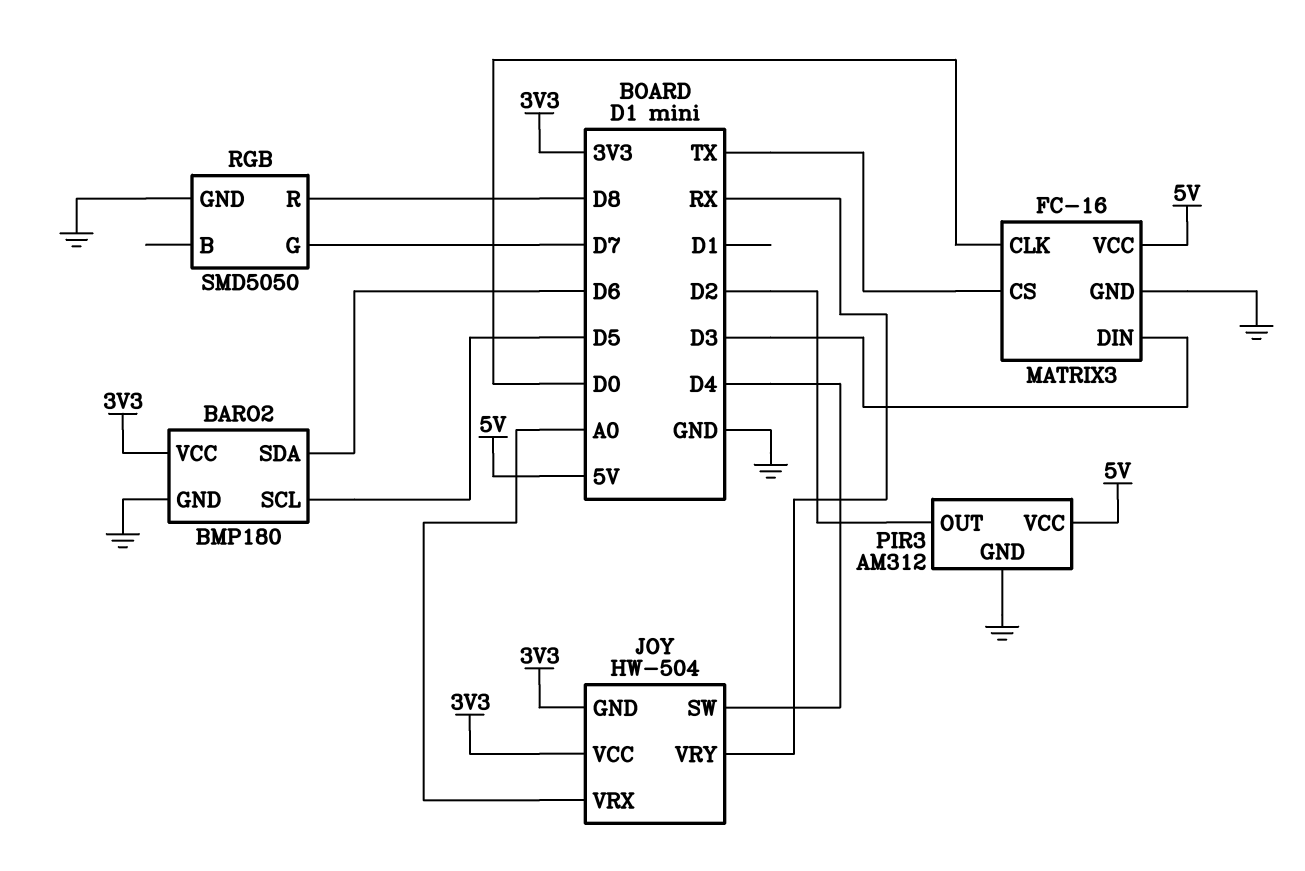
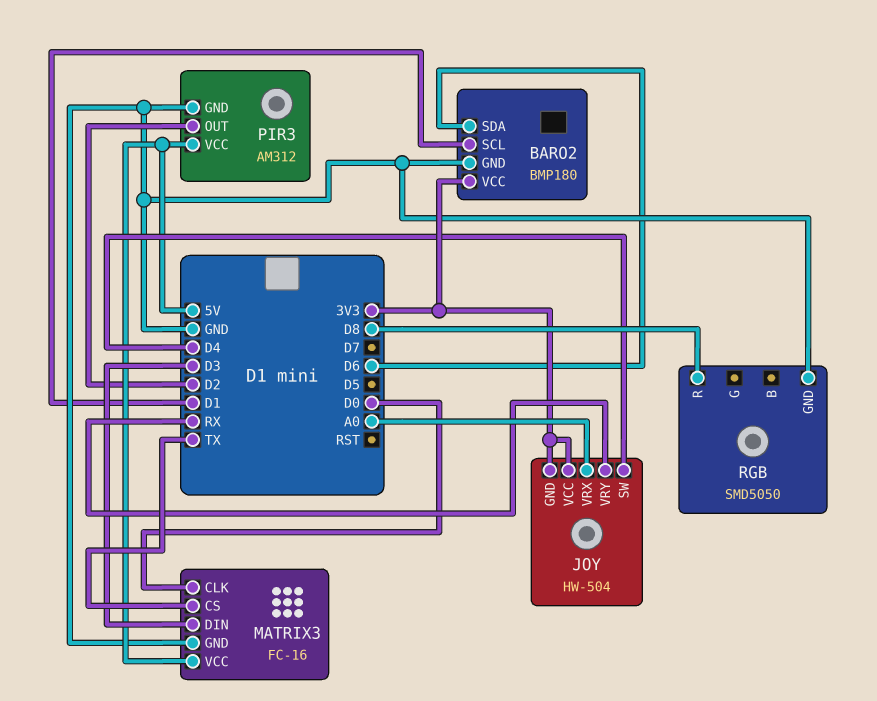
BARO2 pin SCL: D5 -> D1
RGB pin G: D7 -> none

